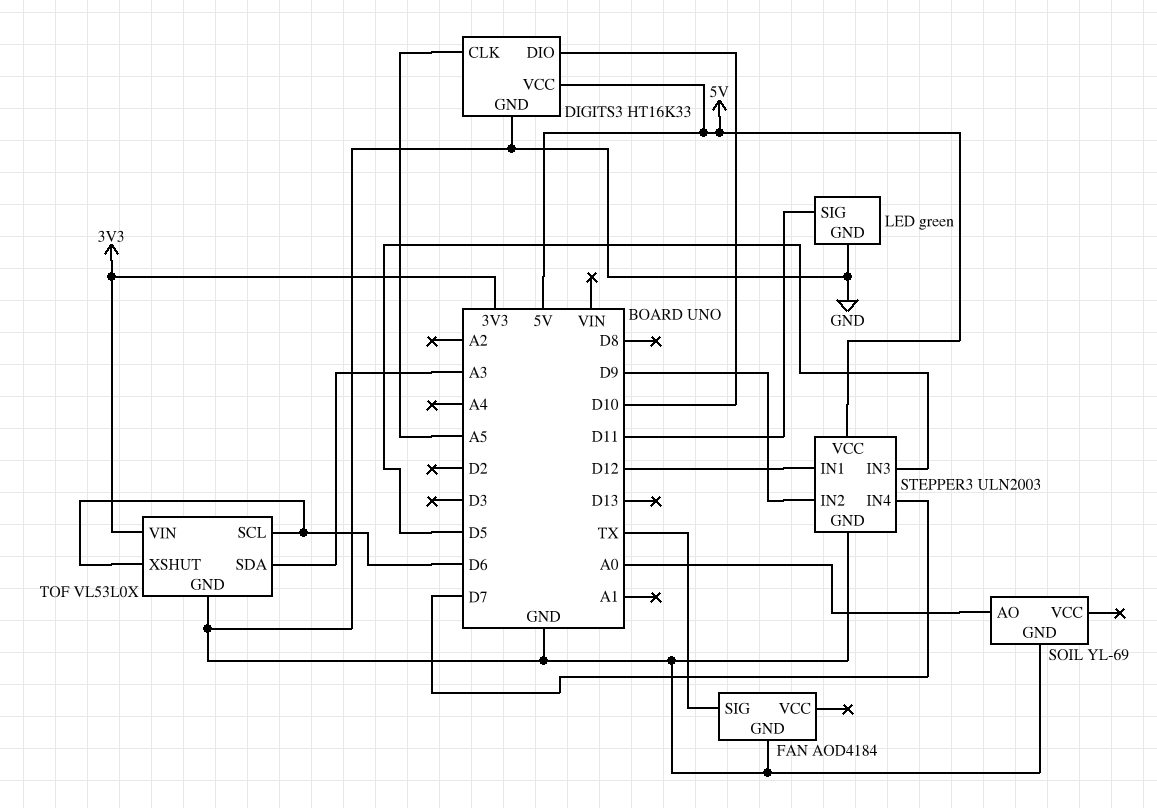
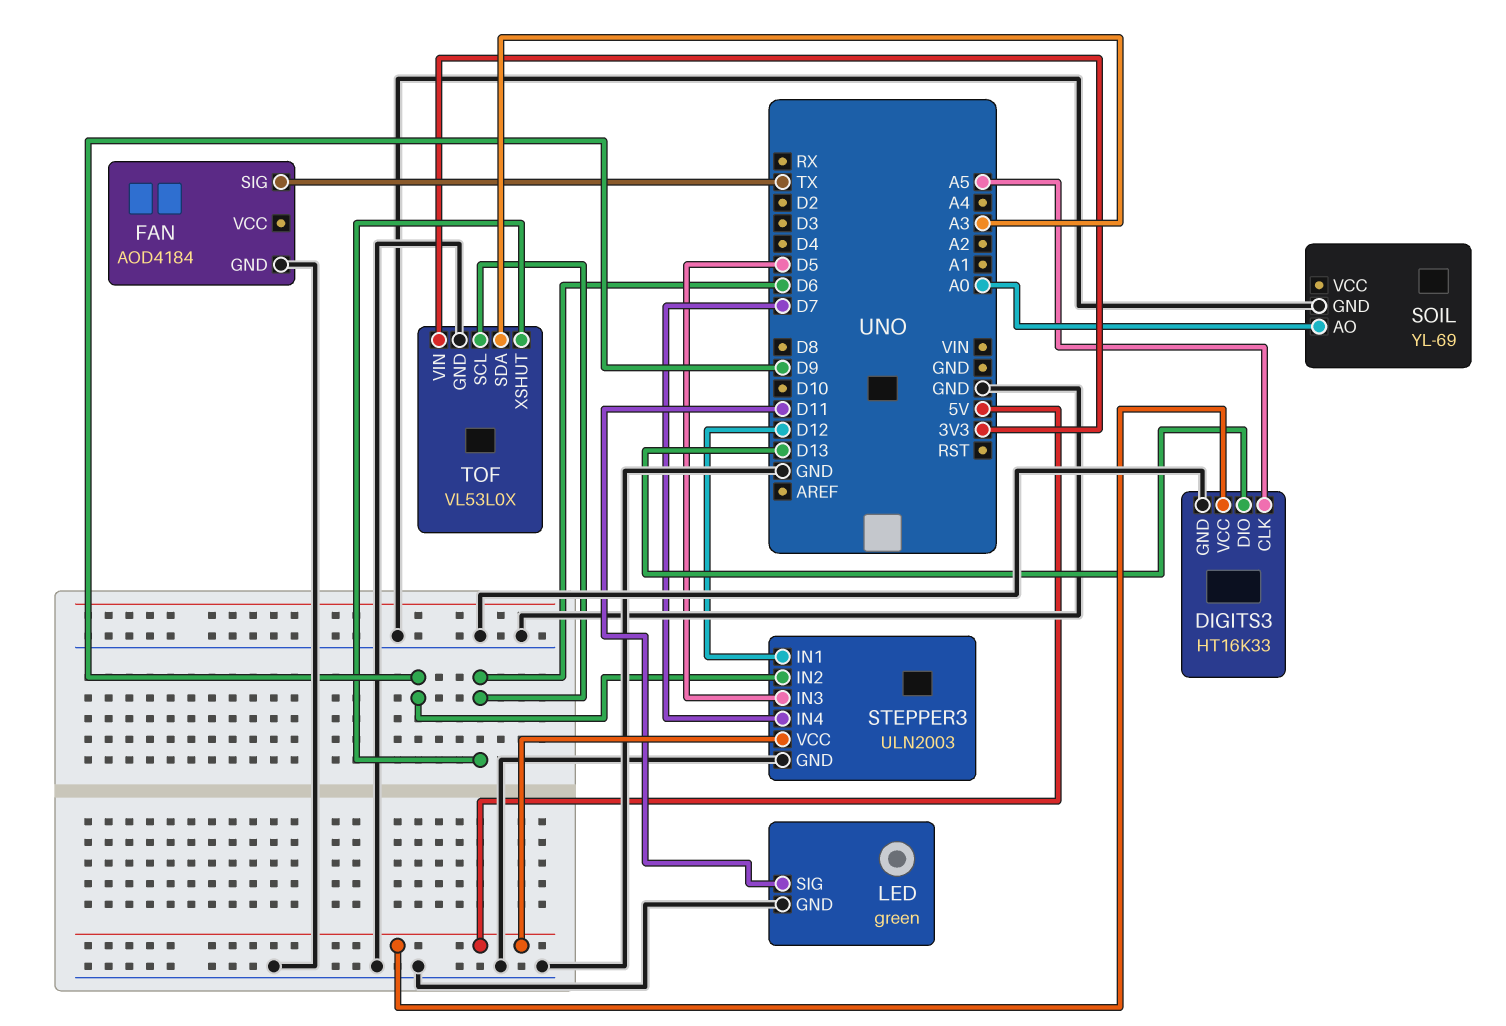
DIGITS3 pin DIO: D10 -> D13

